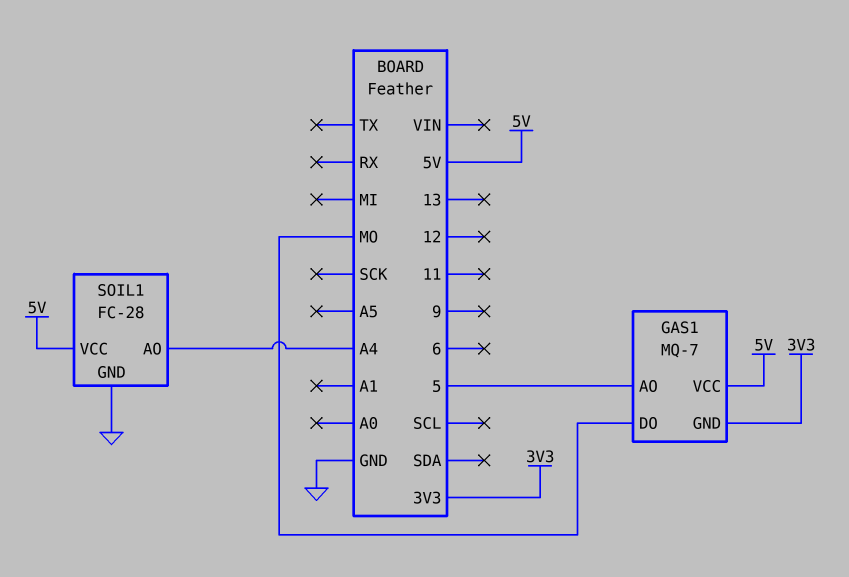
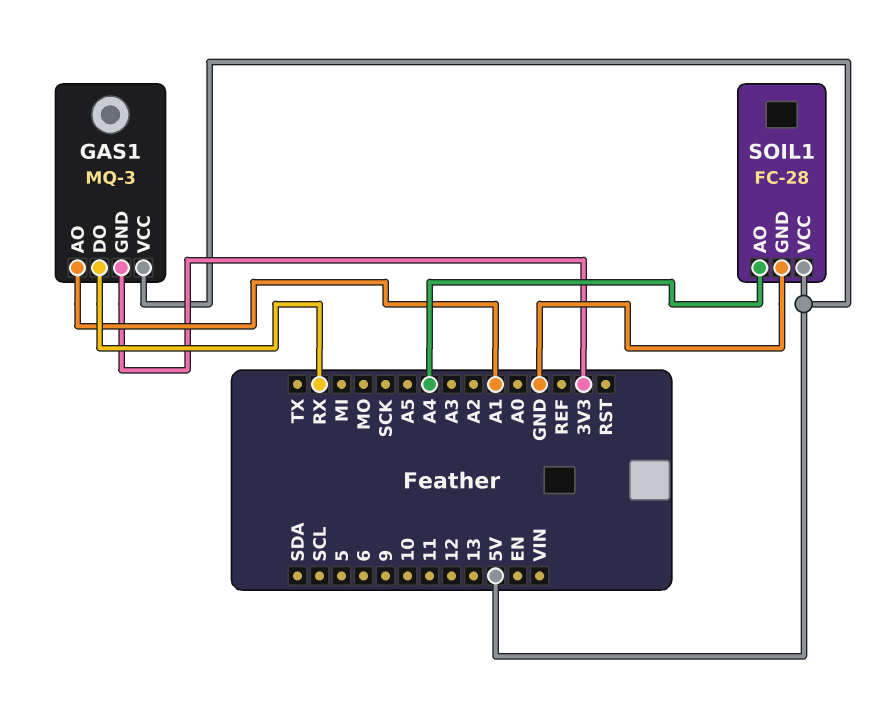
GAS1: MQ-7 -> MQ-3
GAS1 pin AO: 5 -> A1
GAS1 pin DO: MO -> RX

